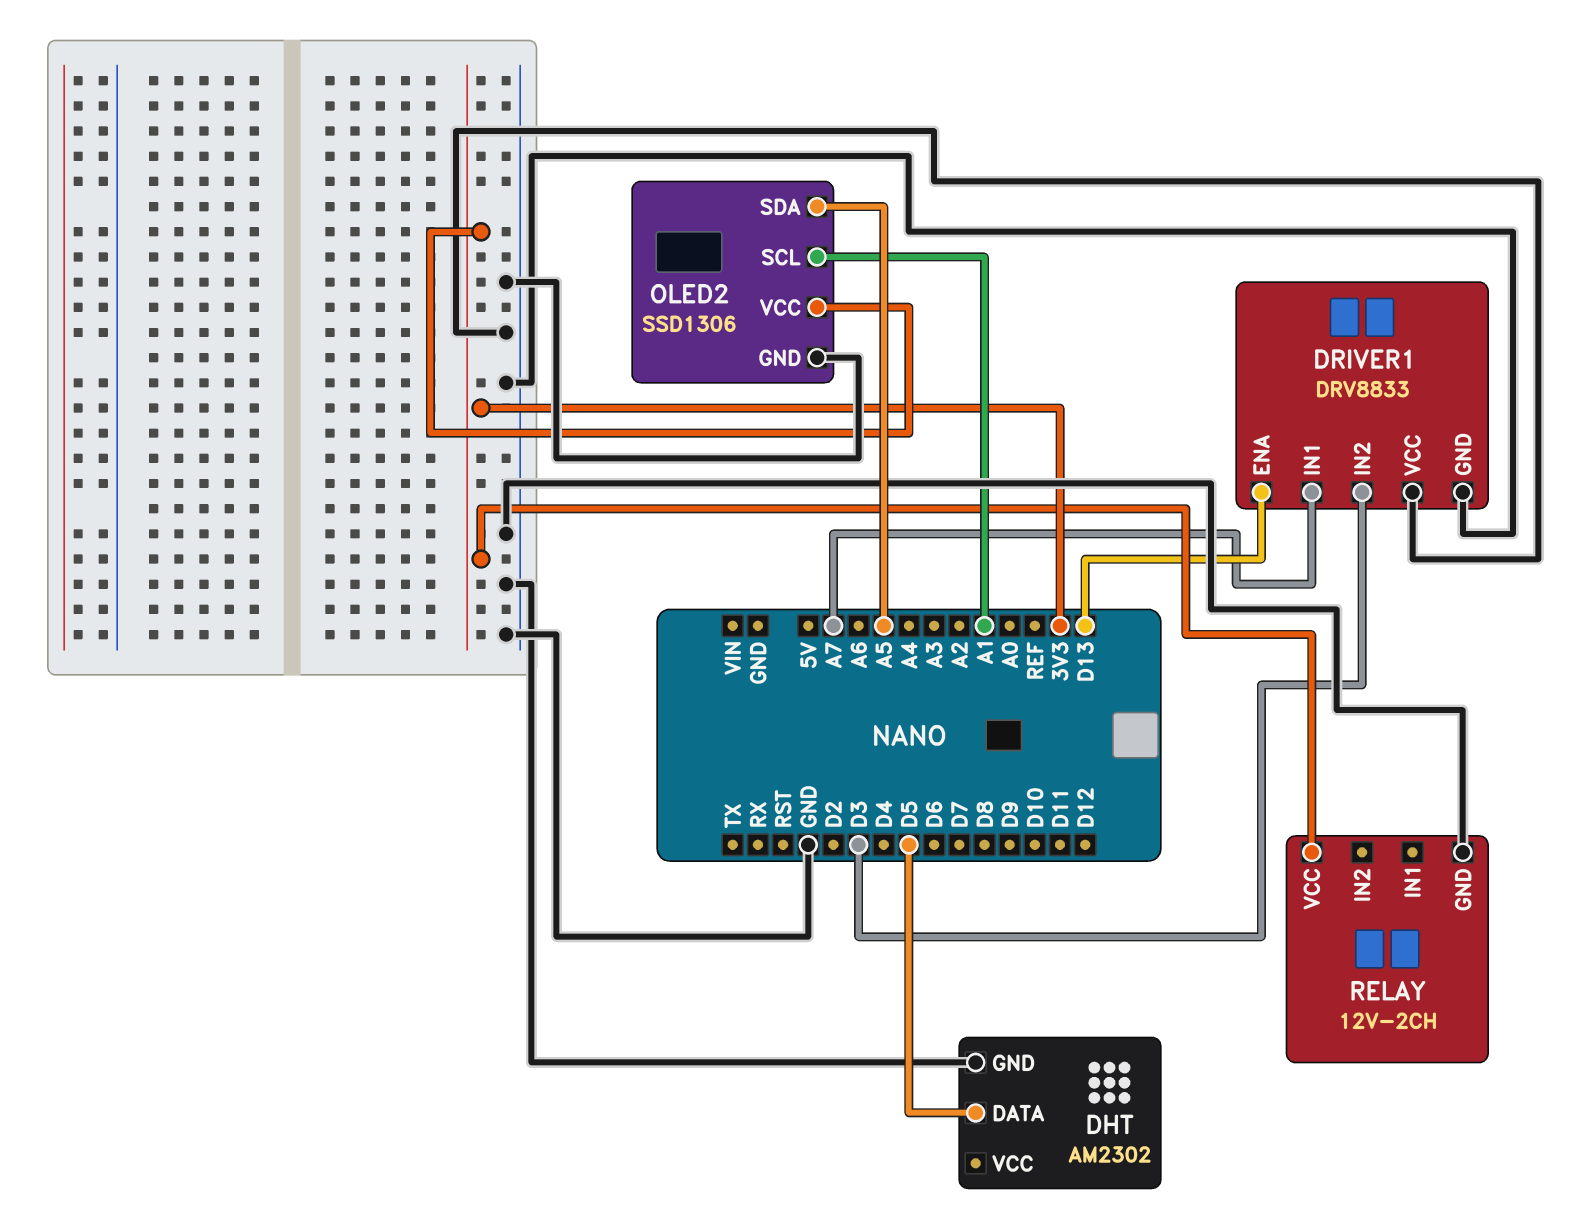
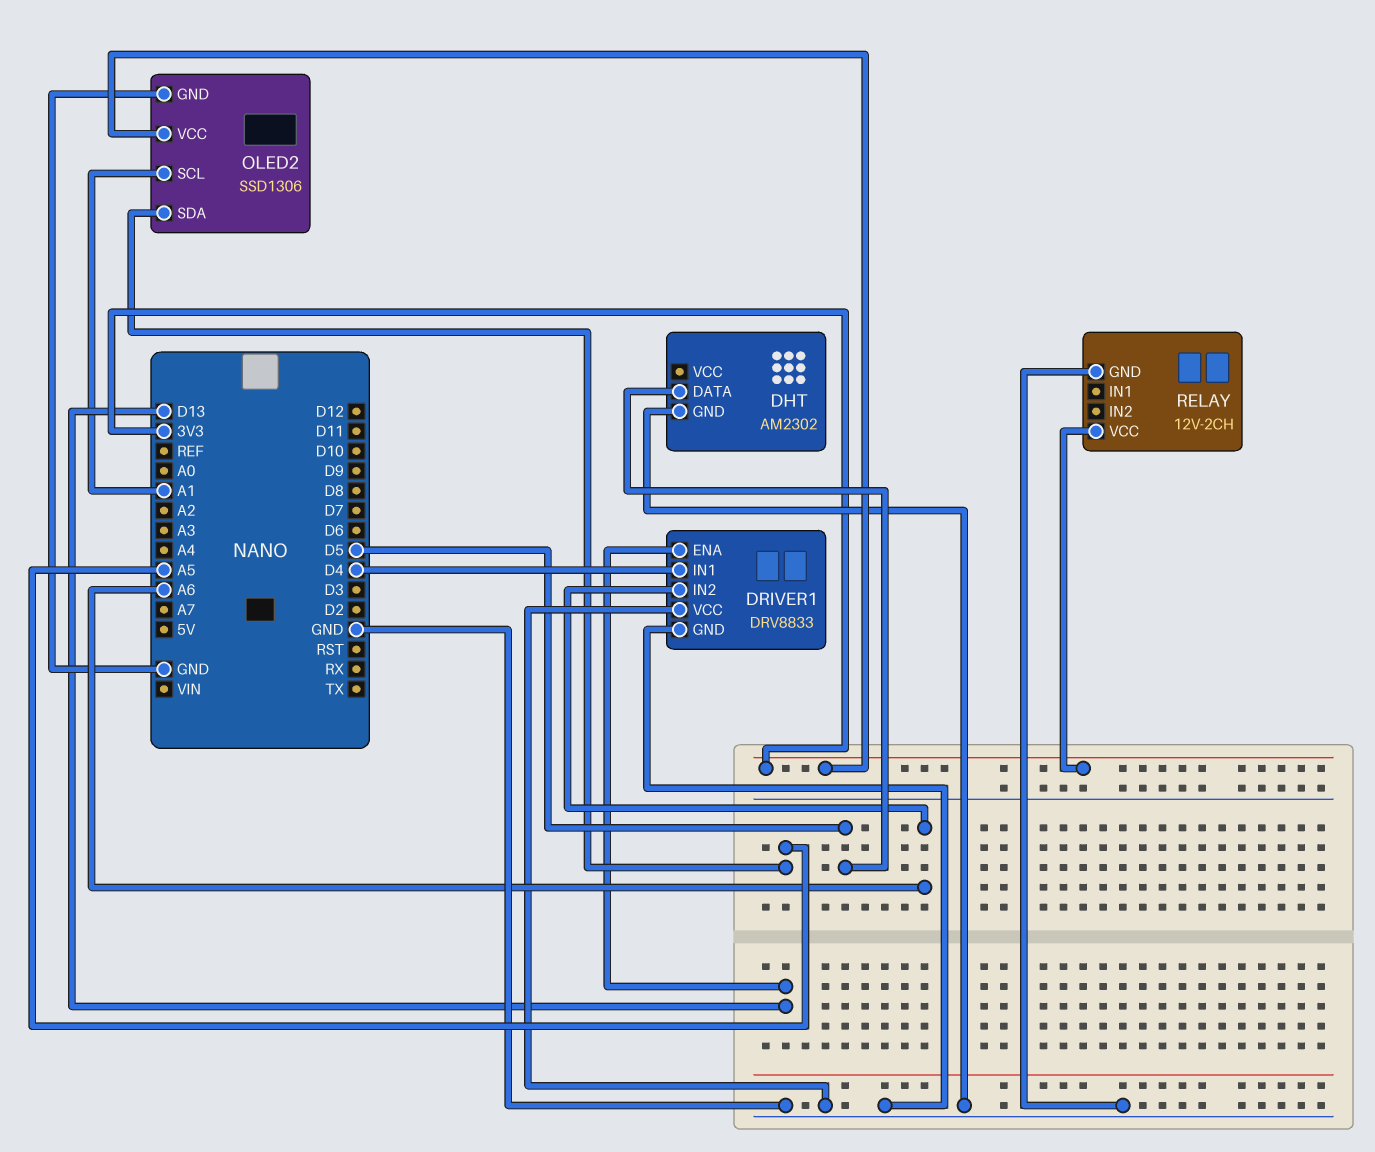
DRIVER1 pin IN1: A7 -> D4
DRIVER1 pin IN2: D3 -> A6

